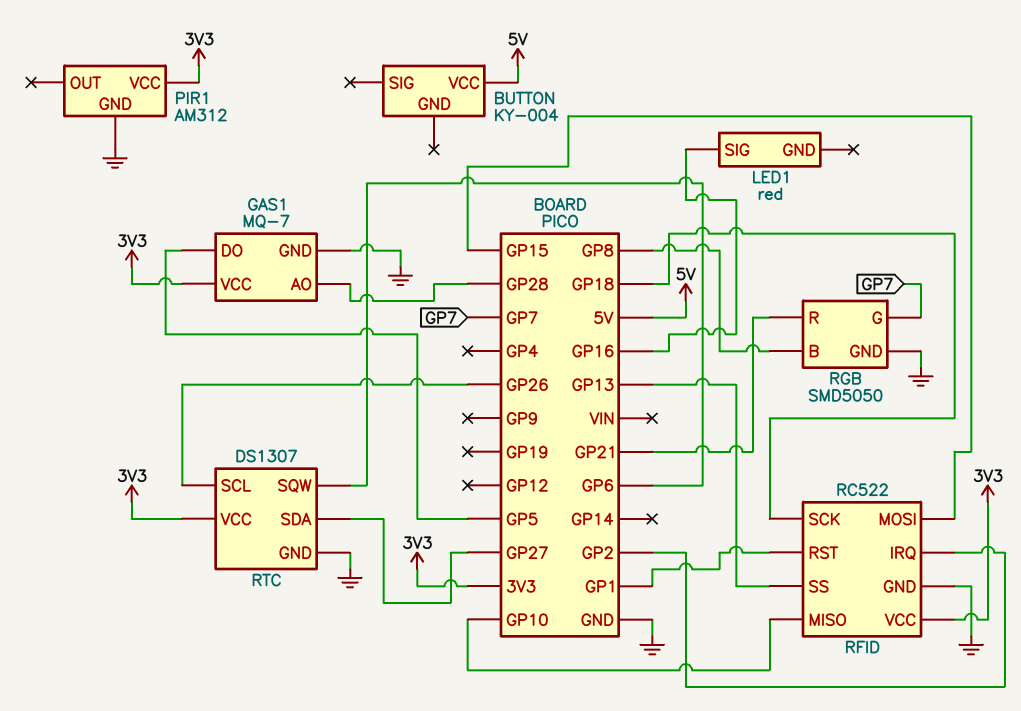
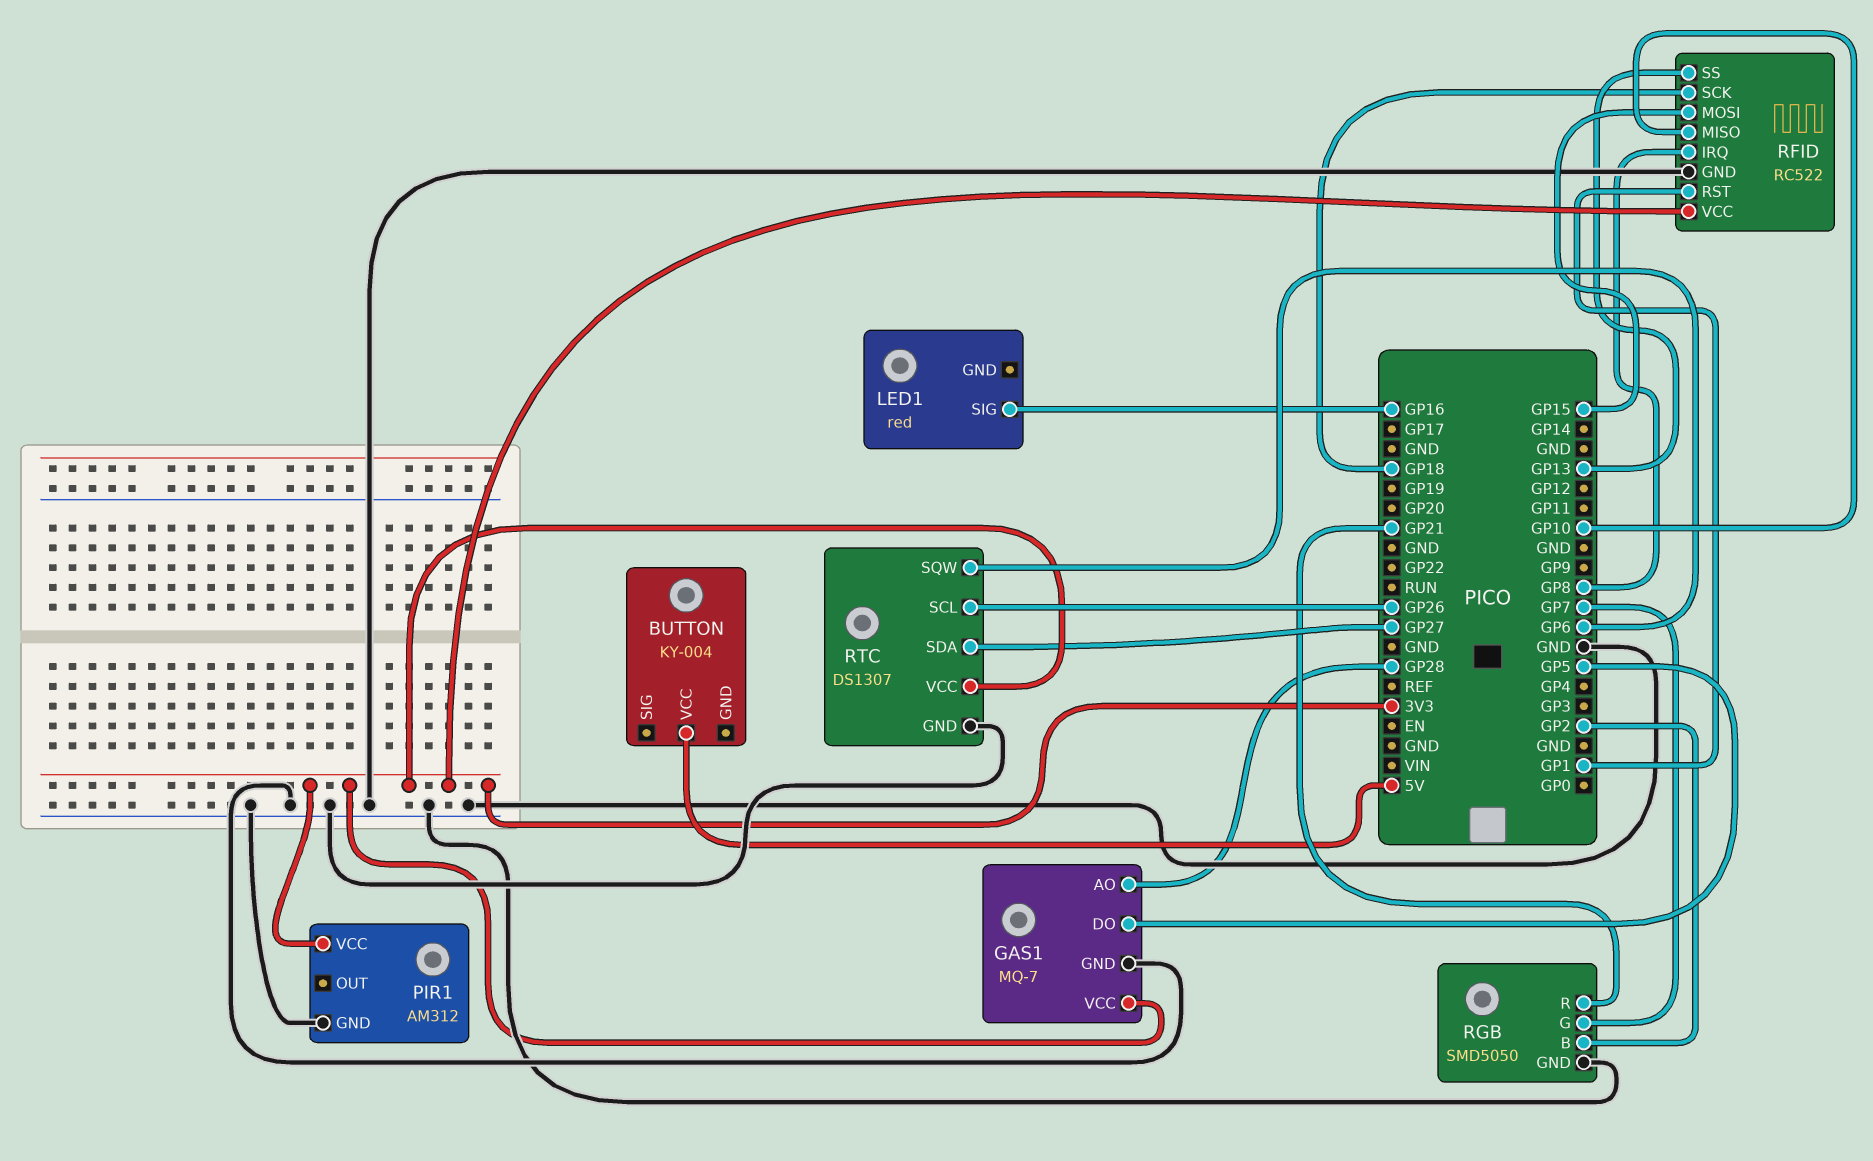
RFID pin IRQ: GP2 -> GP8
RGB pin B: GP8 -> GP2

